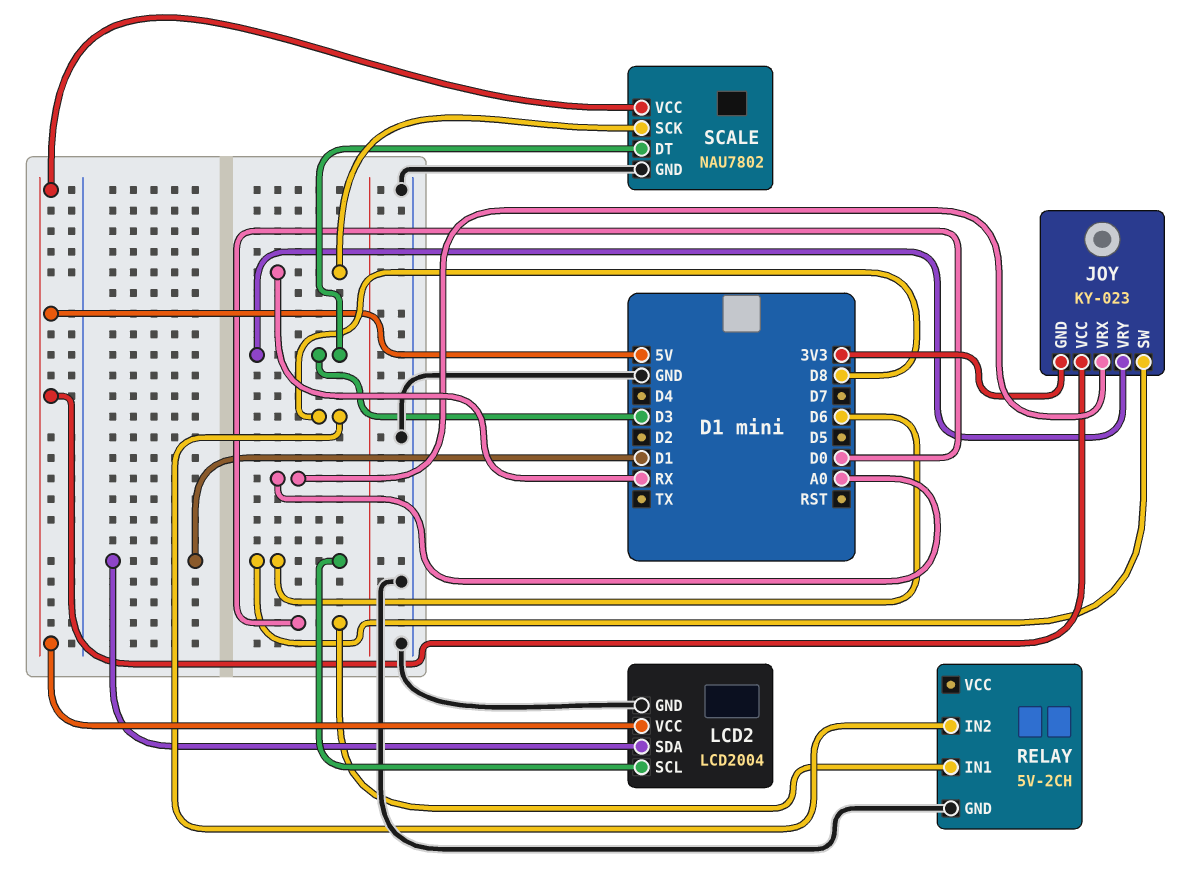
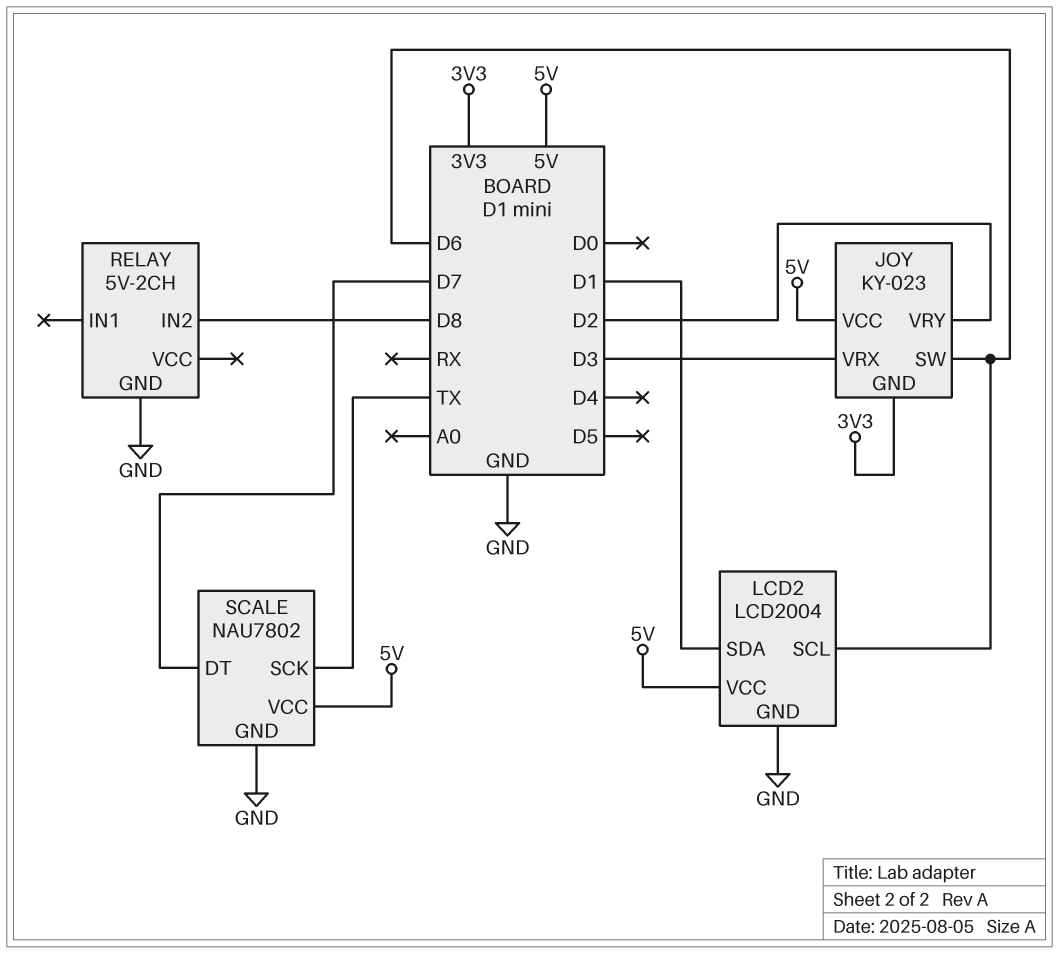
JOY pin VRX: A0 -> D3
JOY pin VRY: D3 -> D2
RELAY pin IN1: D0 -> none
SCALE pin DT: D3 -> D7
SCALE pin SCK: RX -> TX

